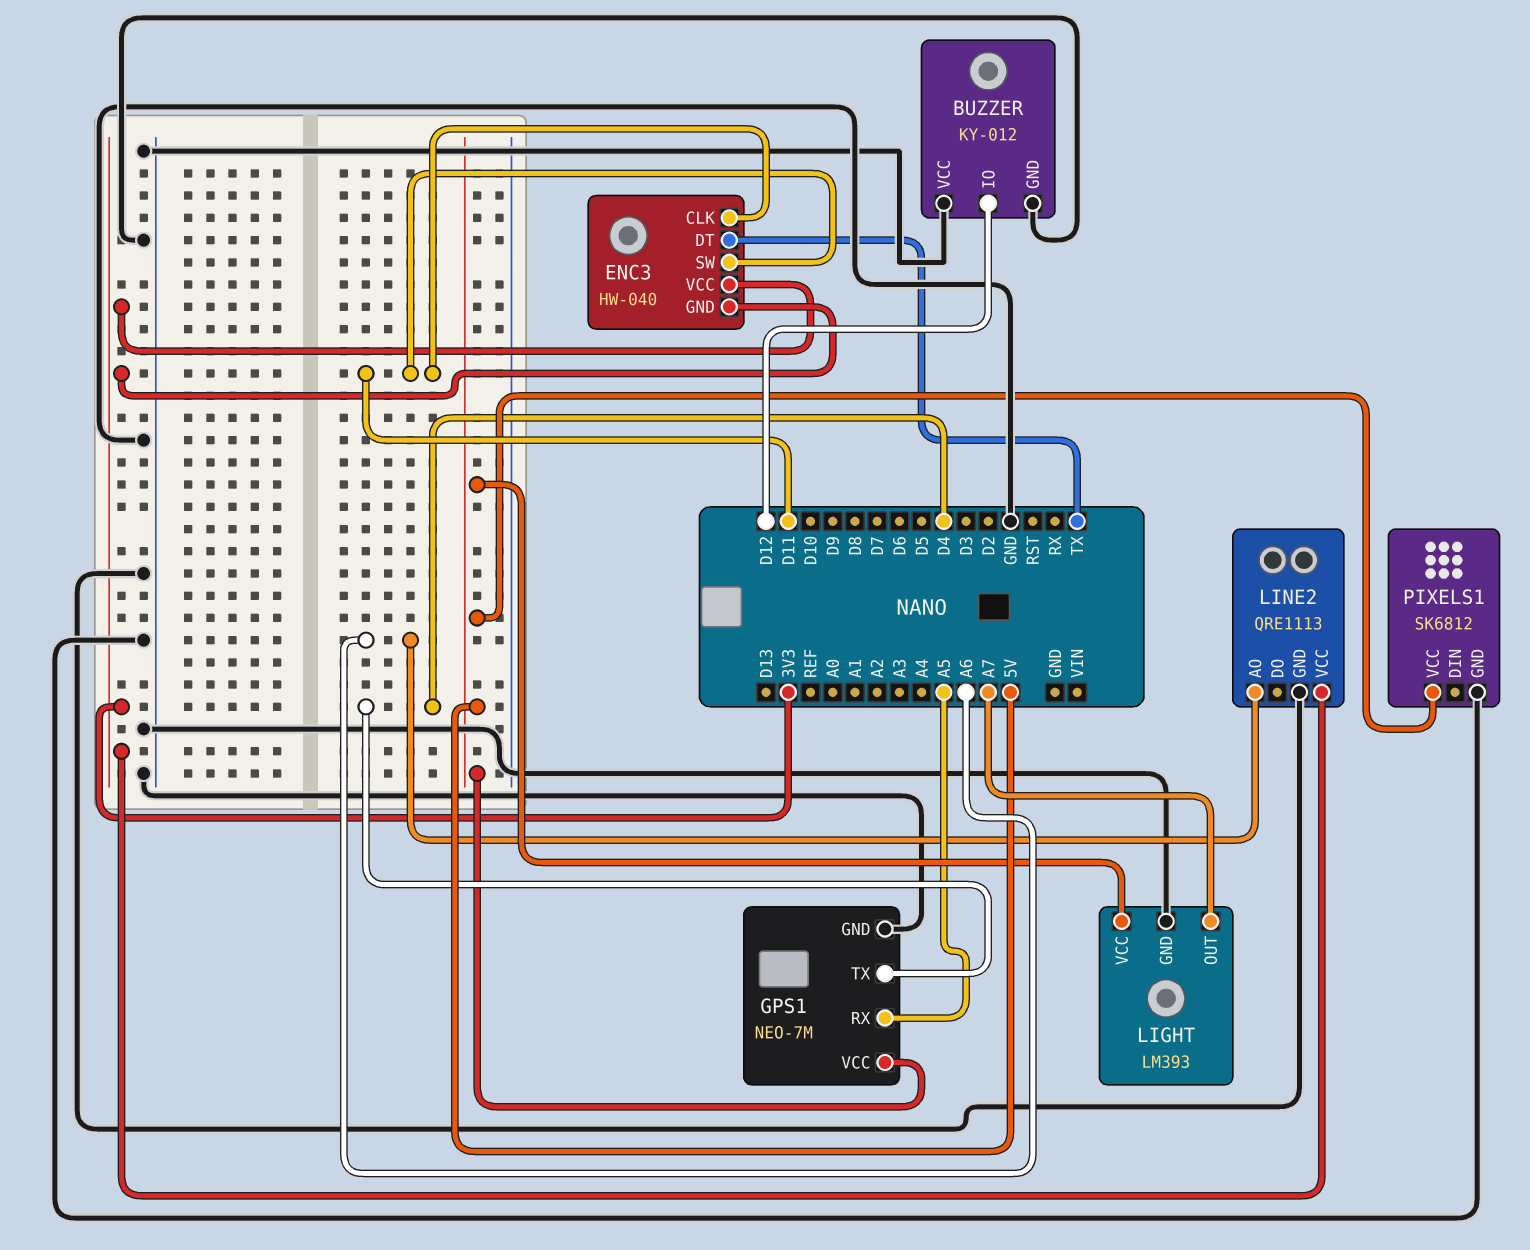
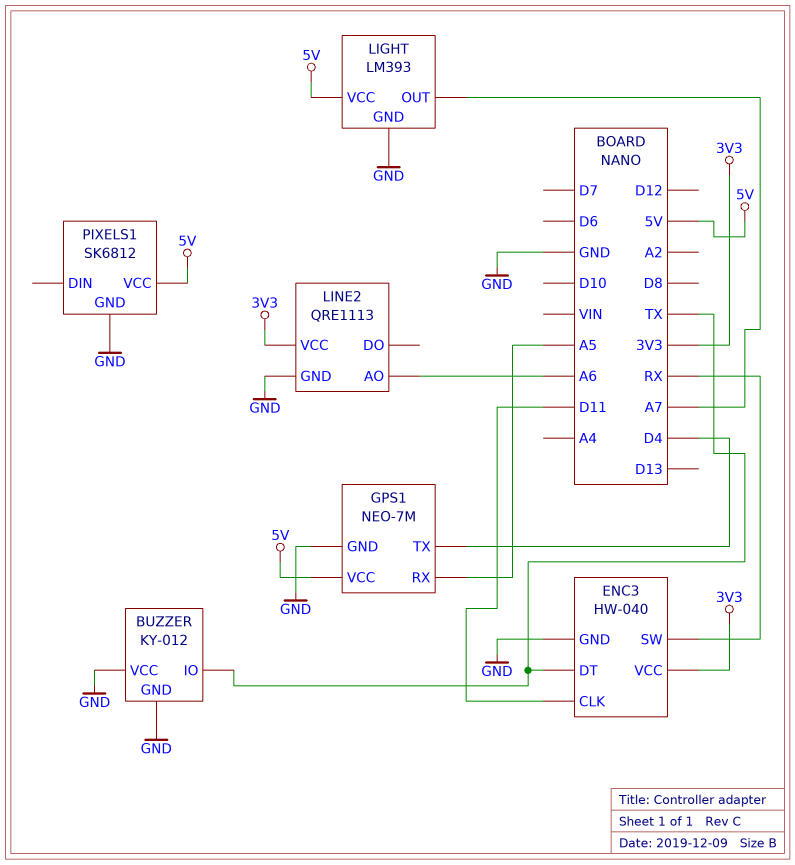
BUZZER pin IO: D12 -> TX
ENC3 pin GND: 3V3 -> GND
ENC3 pin SW: D11 -> RX

